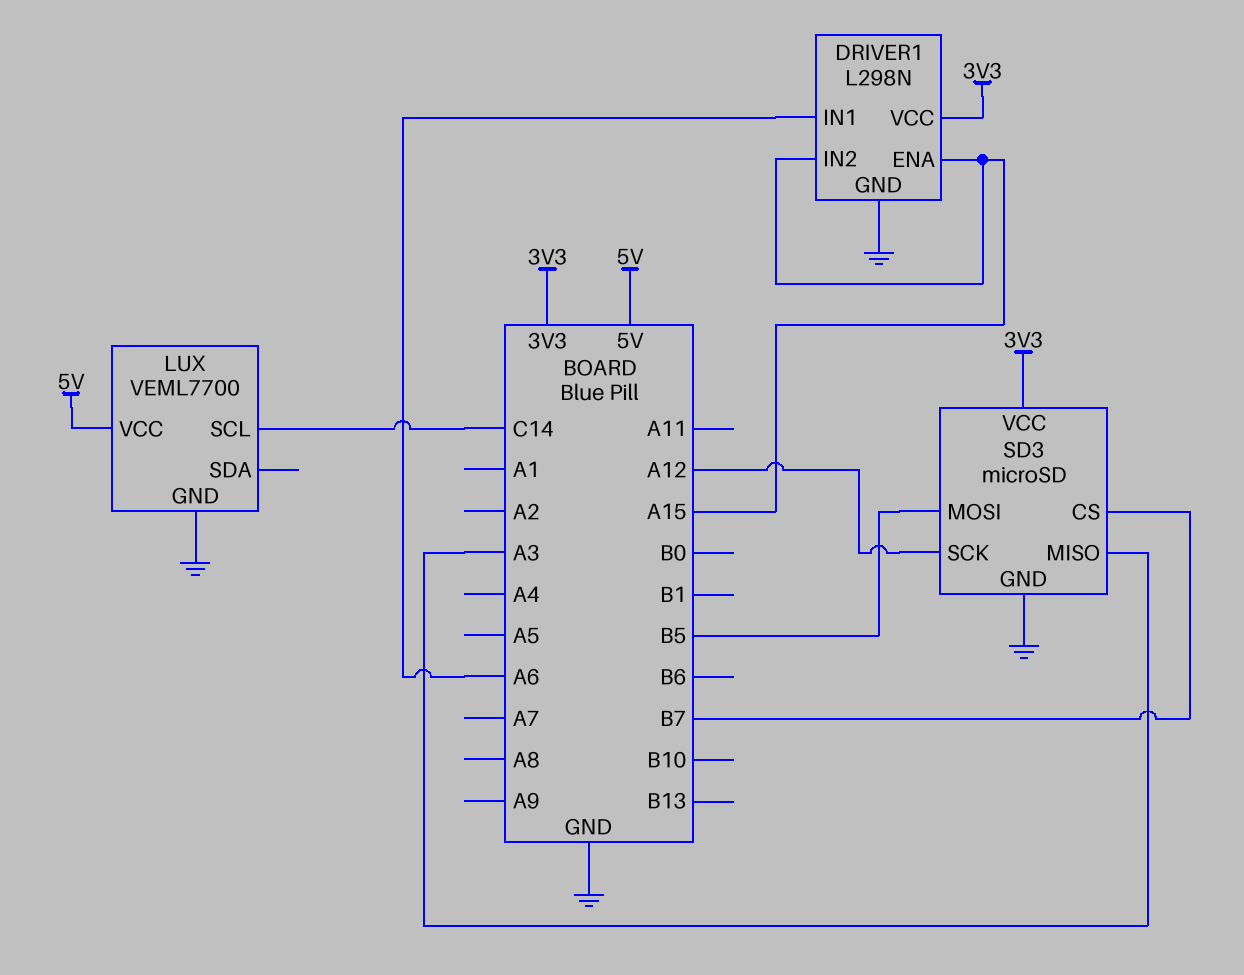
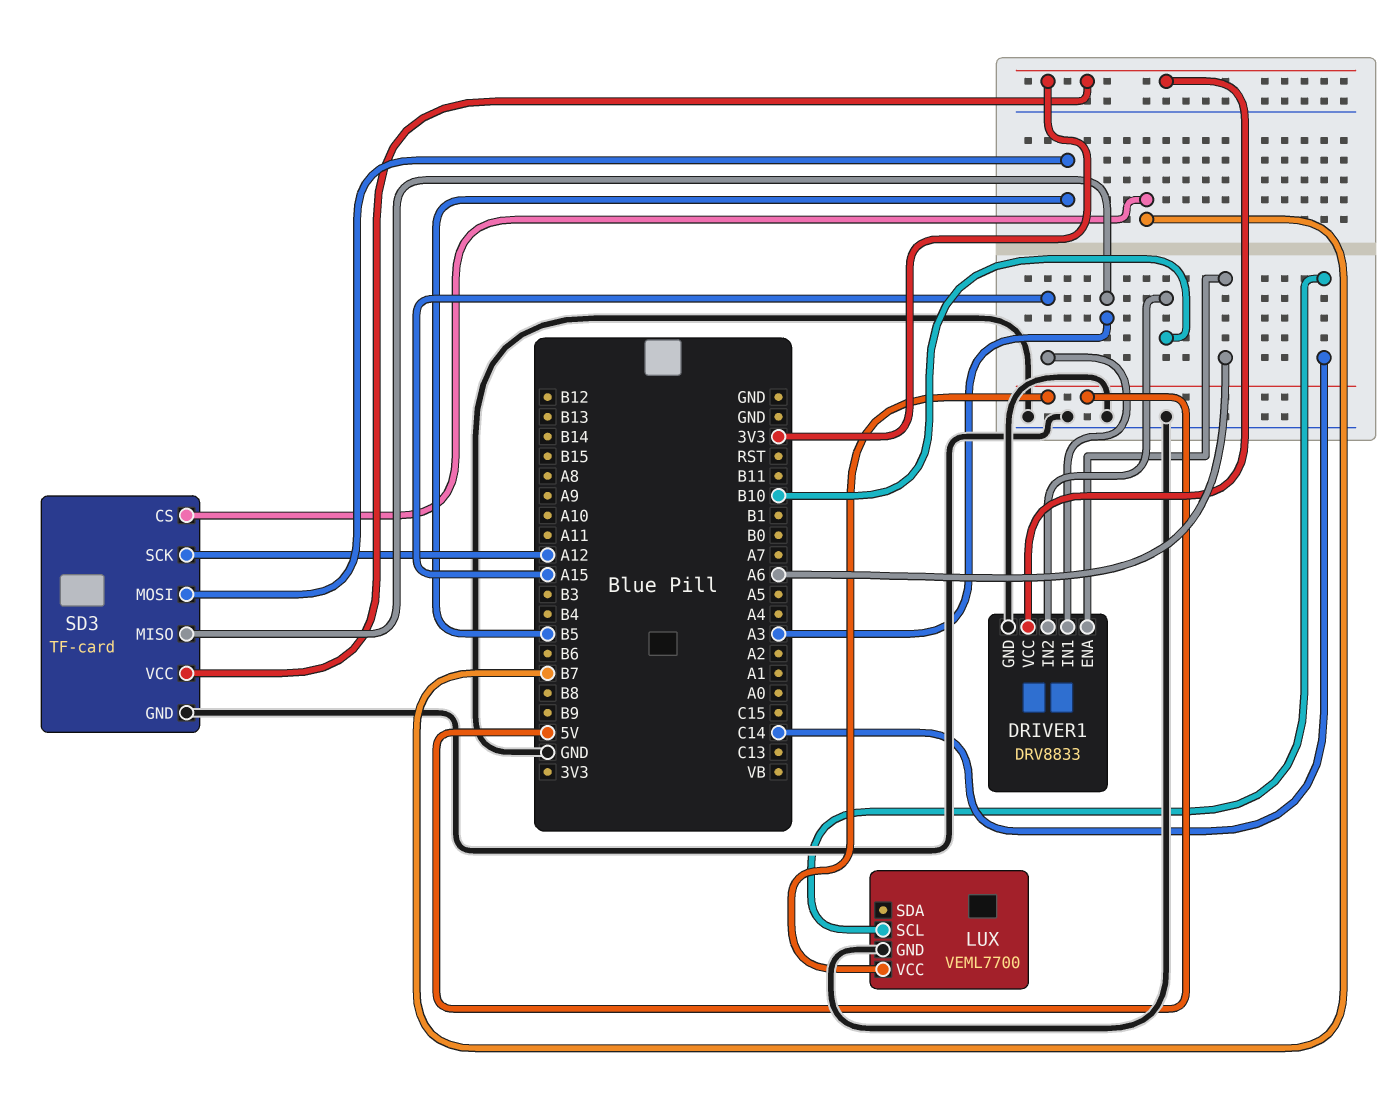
DRIVER1: L298N -> DRV8833
DRIVER1 pin ENA: A15 -> A6
DRIVER1 pin IN1: A6 -> A15
DRIVER1 pin IN2: A15 -> B10
SD3: microSD -> TF-card

